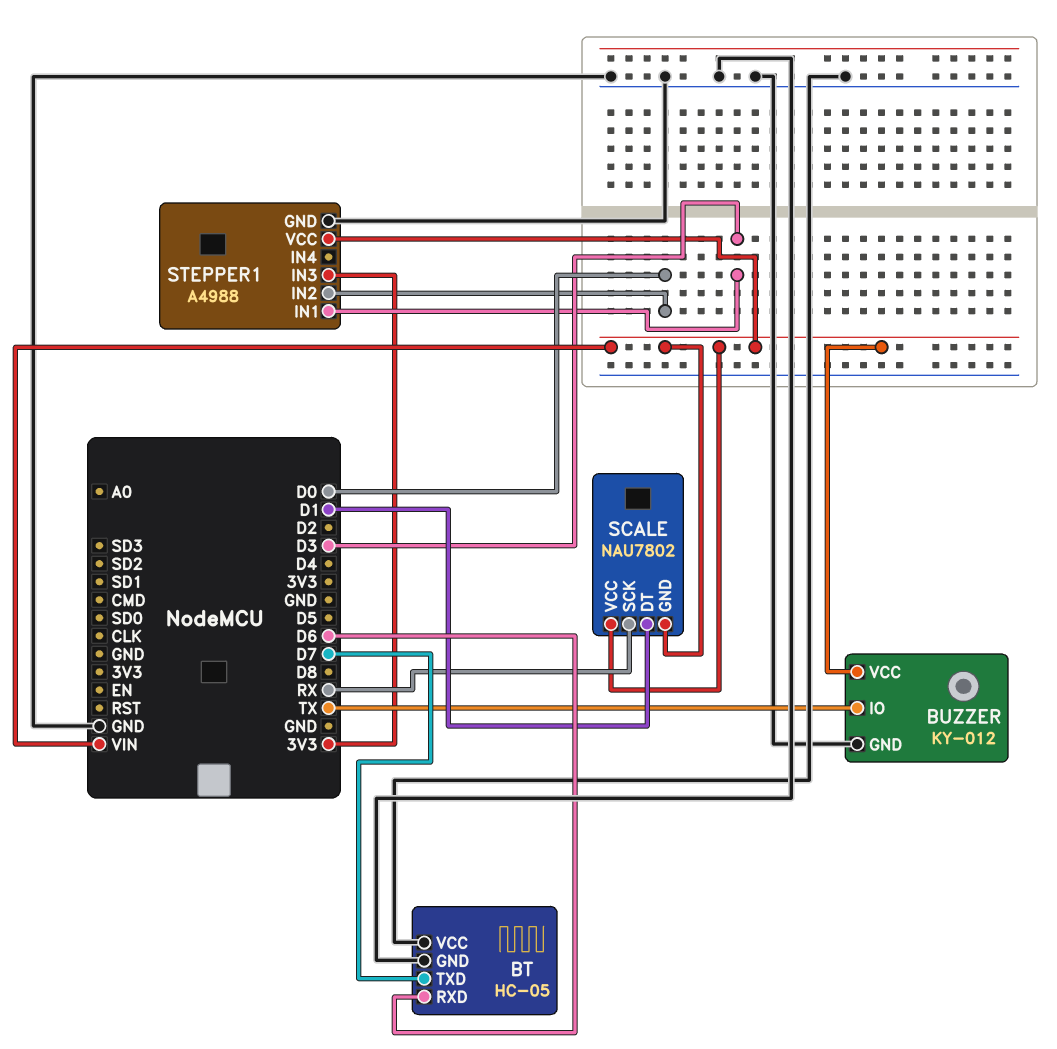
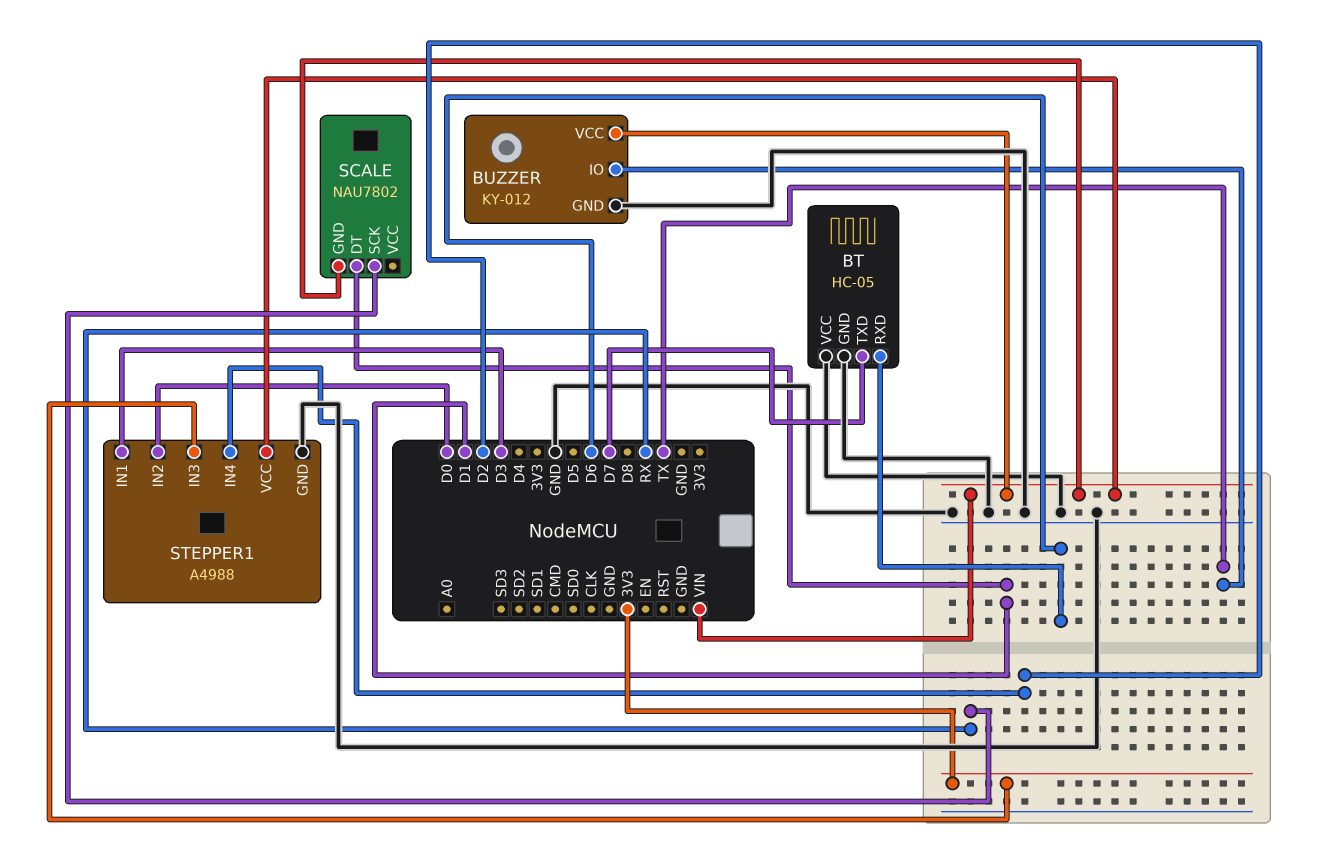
SCALE pin VCC: VIN -> none
STEPPER1 pin IN4: none -> D2

